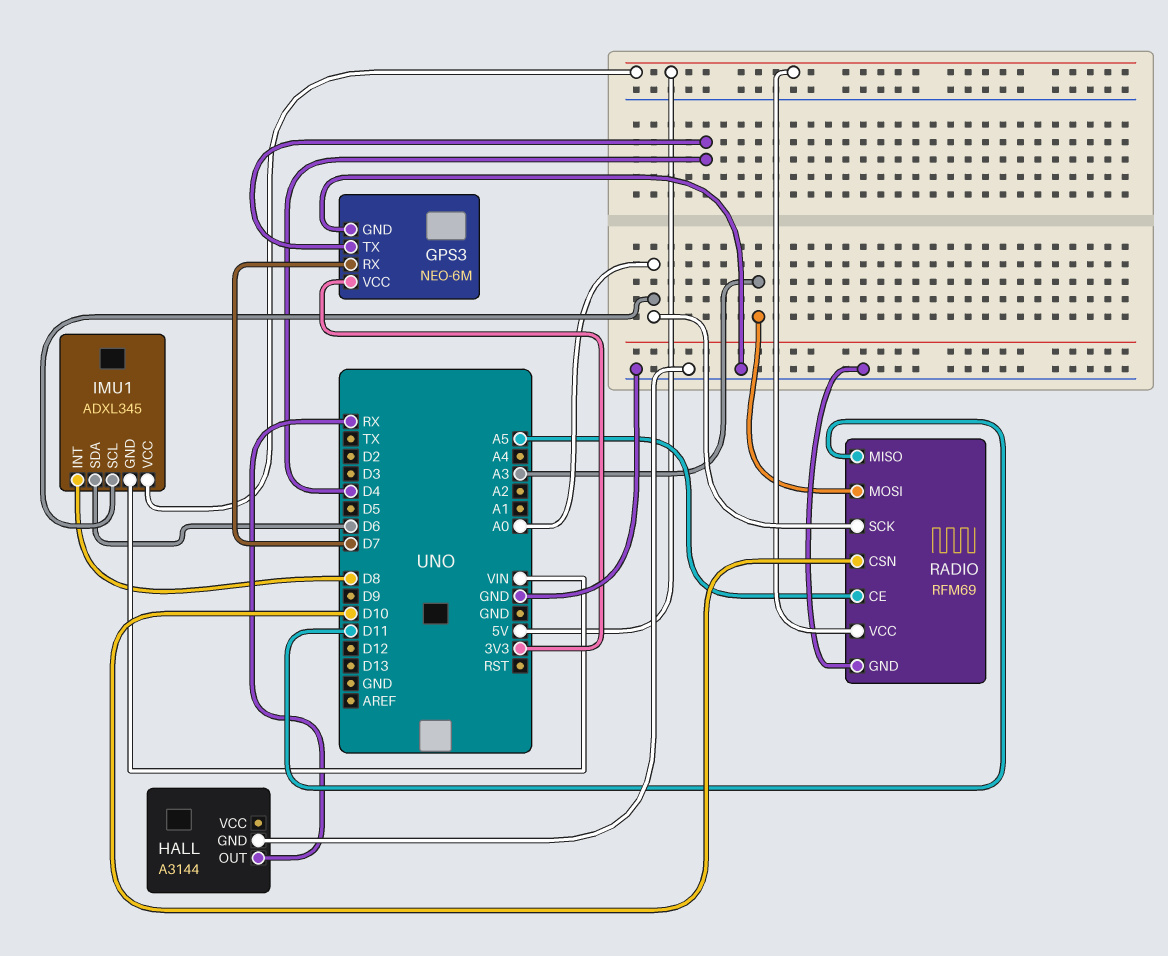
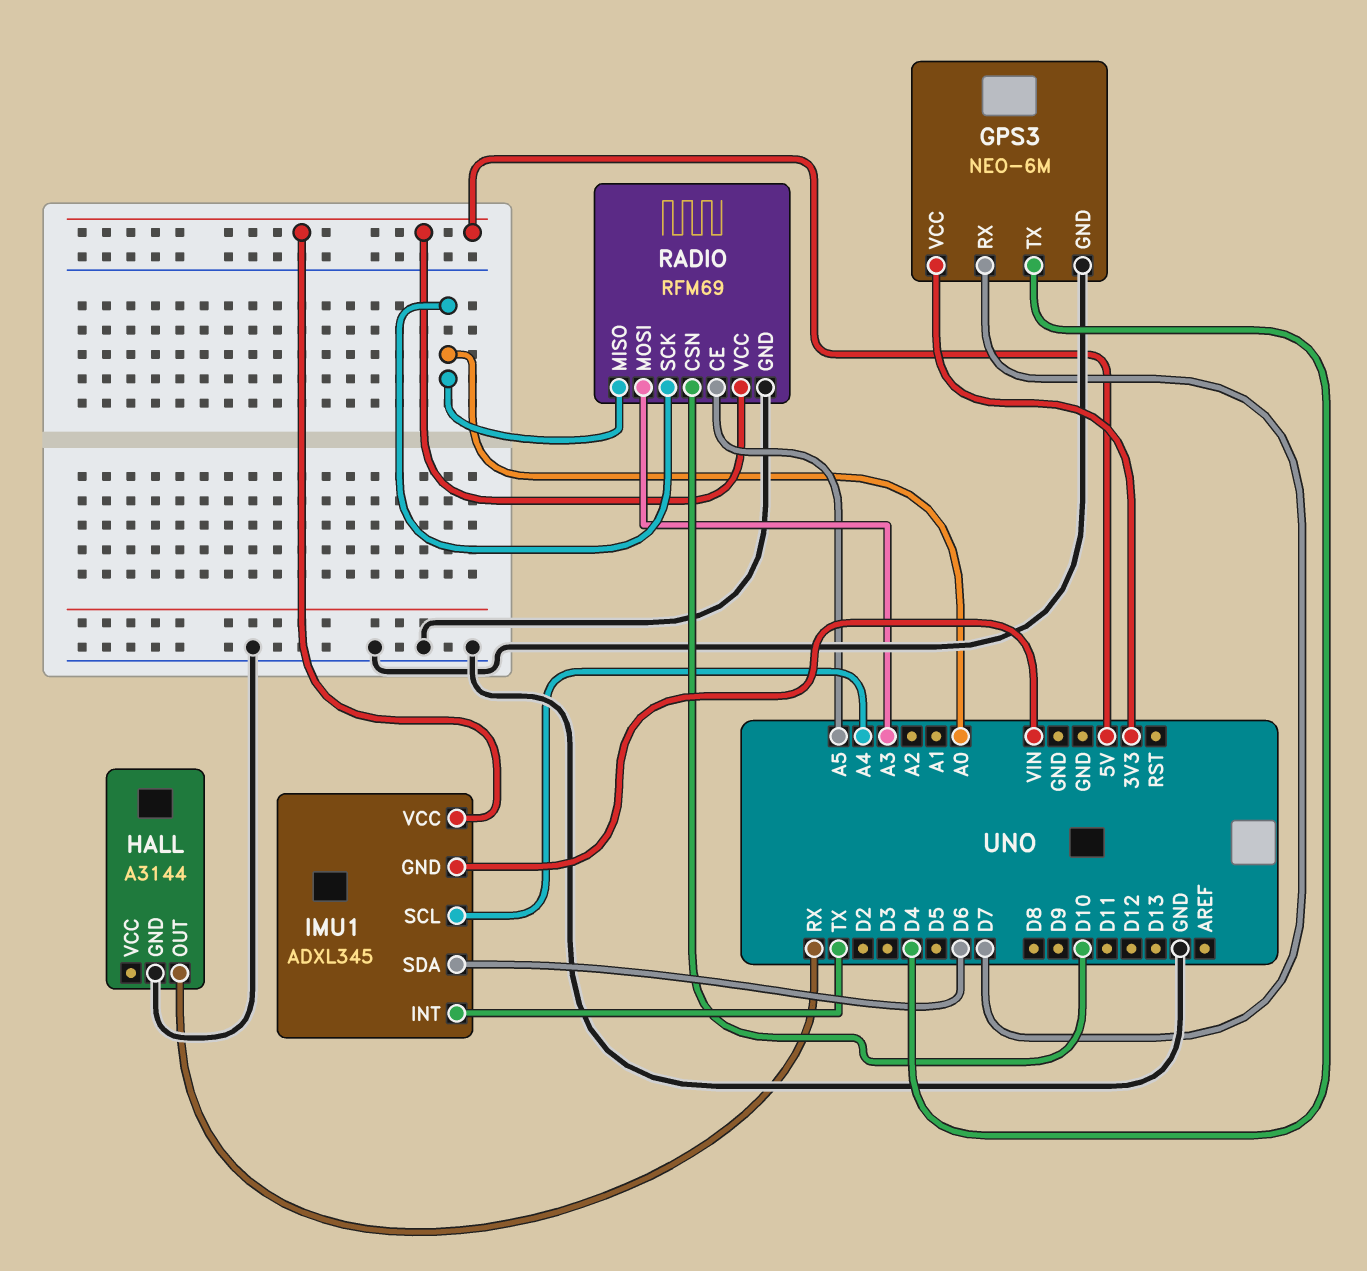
IMU1 pin INT: D8 -> TX
IMU1 pin SCL: A0 -> A4
RADIO pin MISO: D11 -> A0

